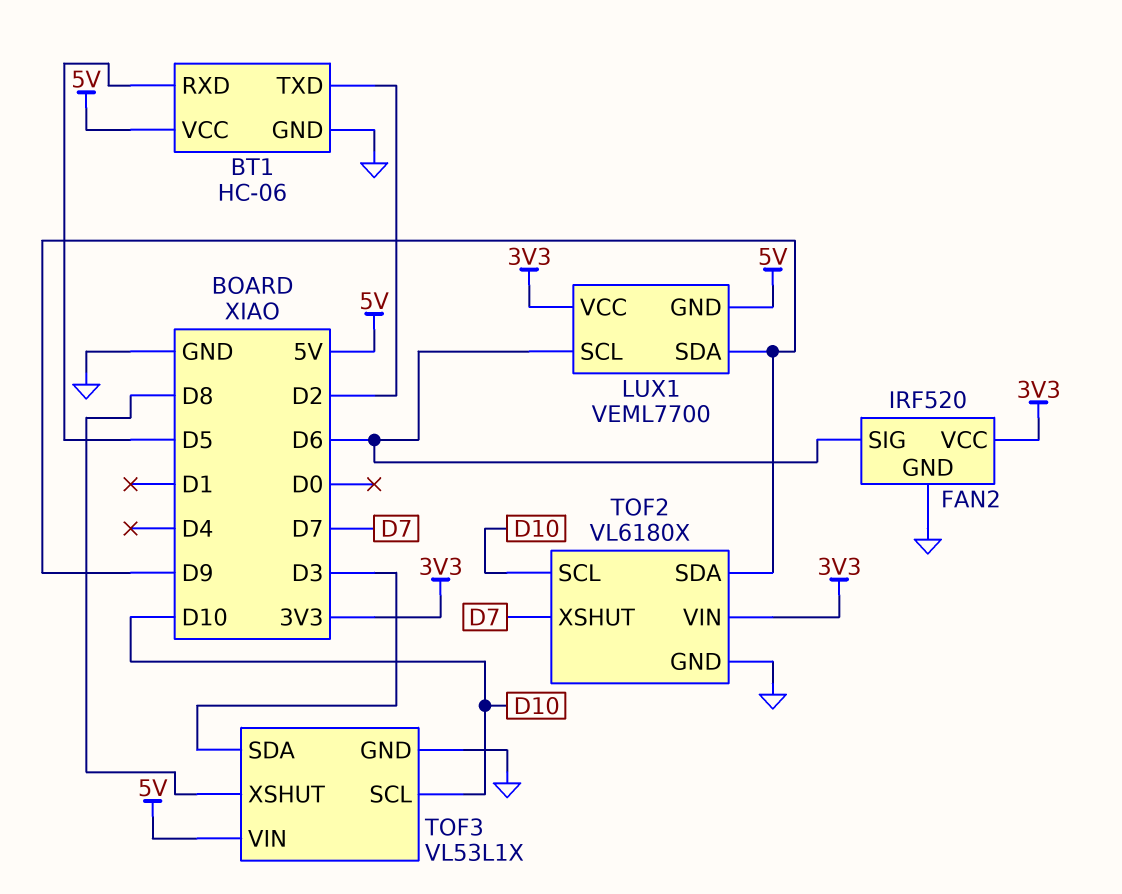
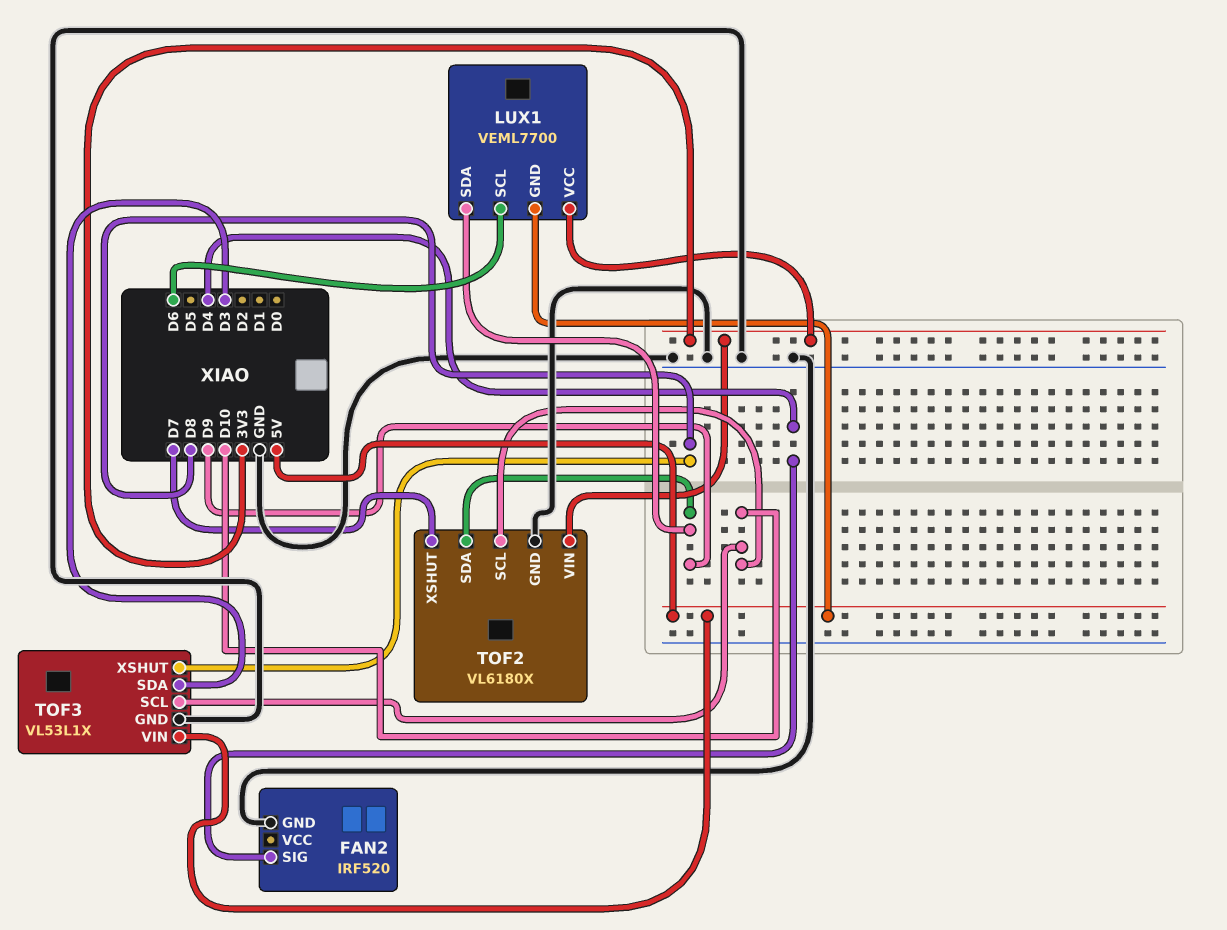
BT1: HC-06 -> none
BT1 pin GND: GND -> none
BT1 pin RXD: D5 -> none
BT1 pin TXD: D2 -> none
BT1 pin VCC: 5V -> none
FAN2 pin SIG: D6 -> D4
FAN2 pin VCC: 3V3 -> none

